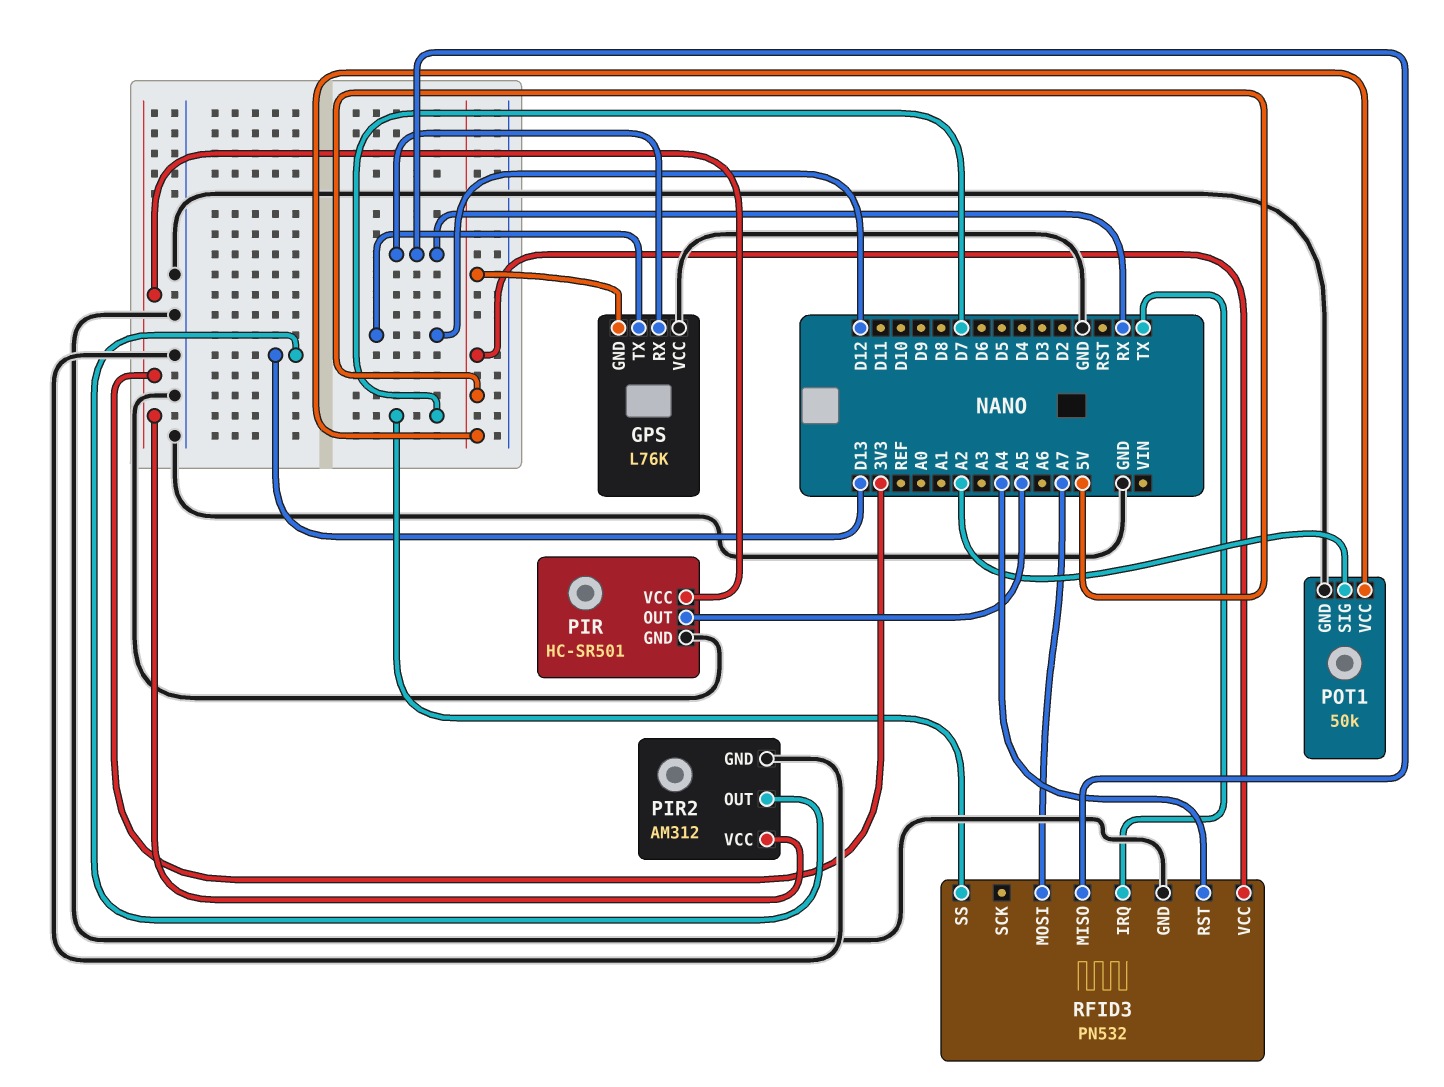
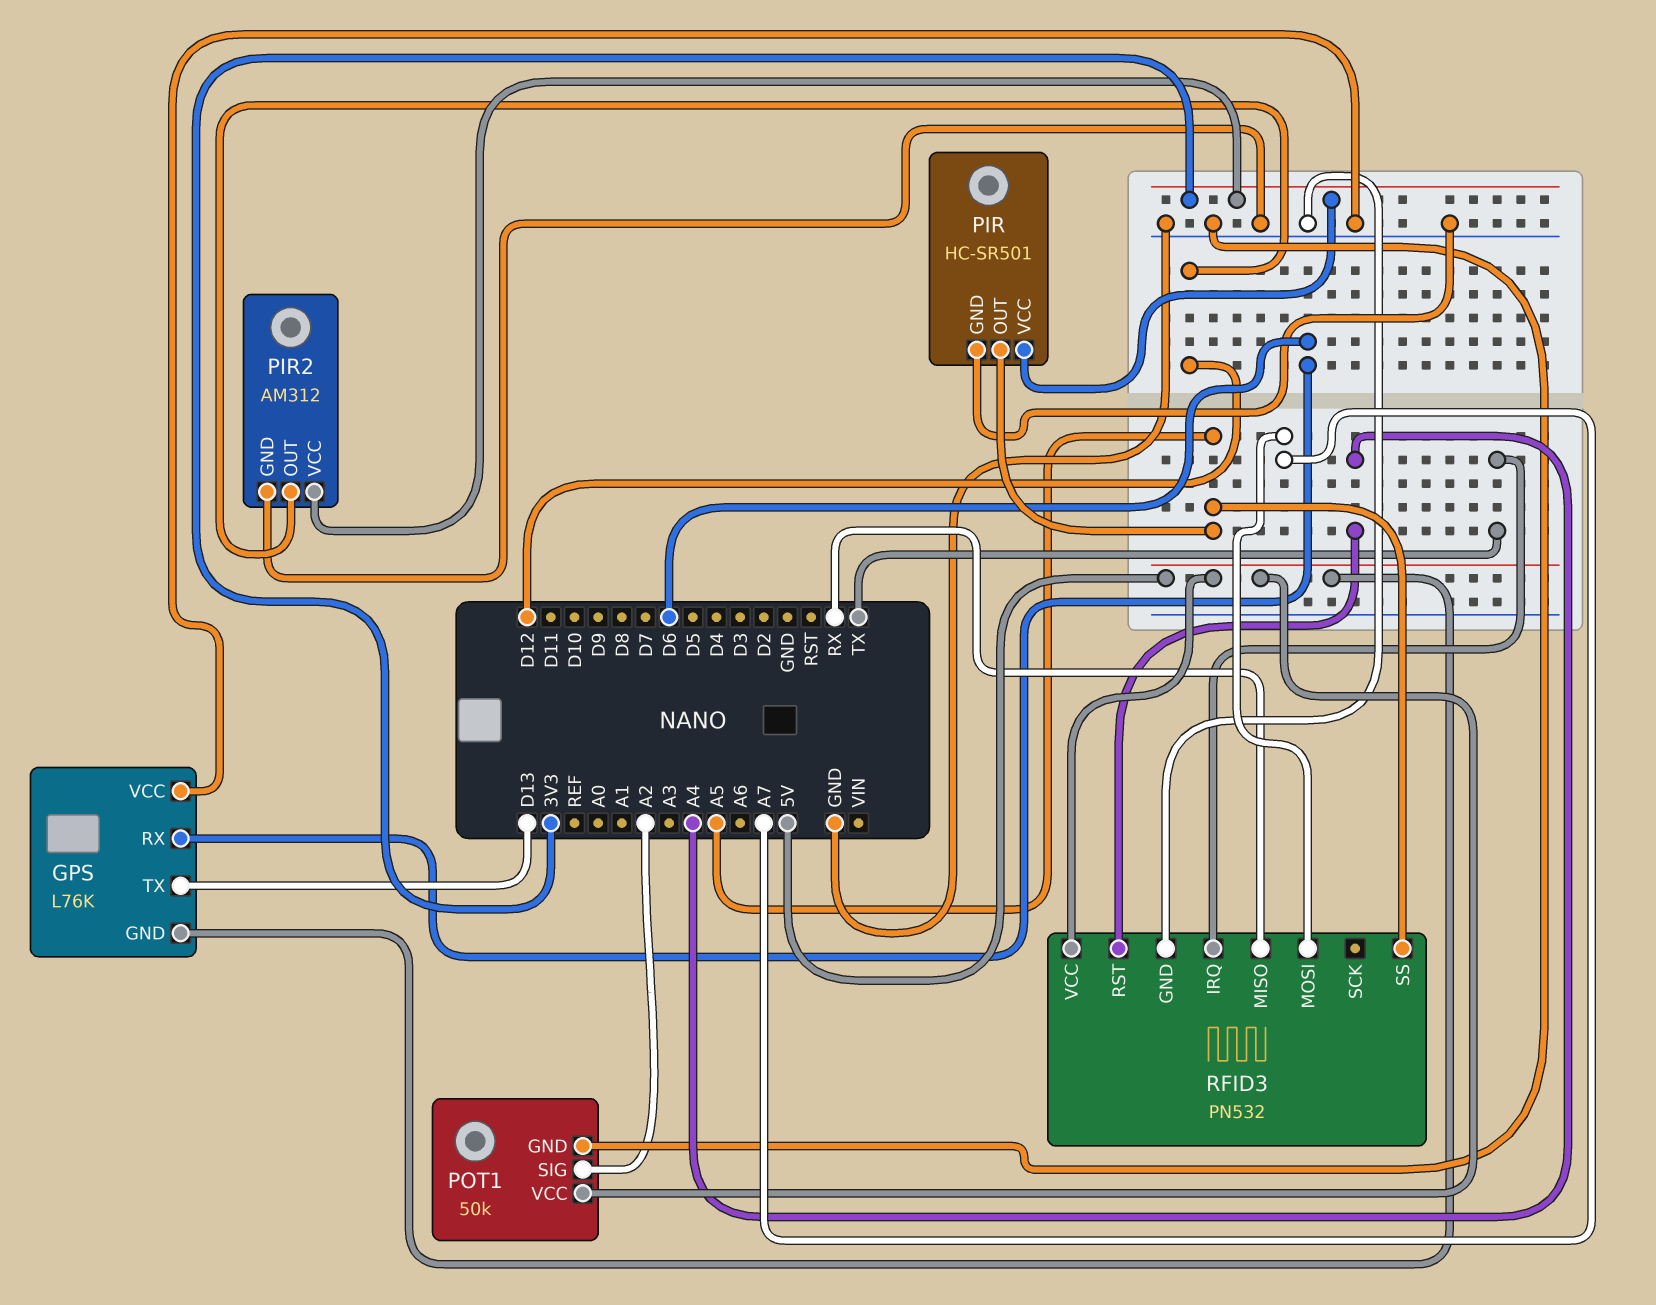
GPS pin RX: RX -> D6
GPS pin TX: D12 -> D13
PIR2 pin OUT: D13 -> D12
RFID3 pin SS: D7 -> A5

